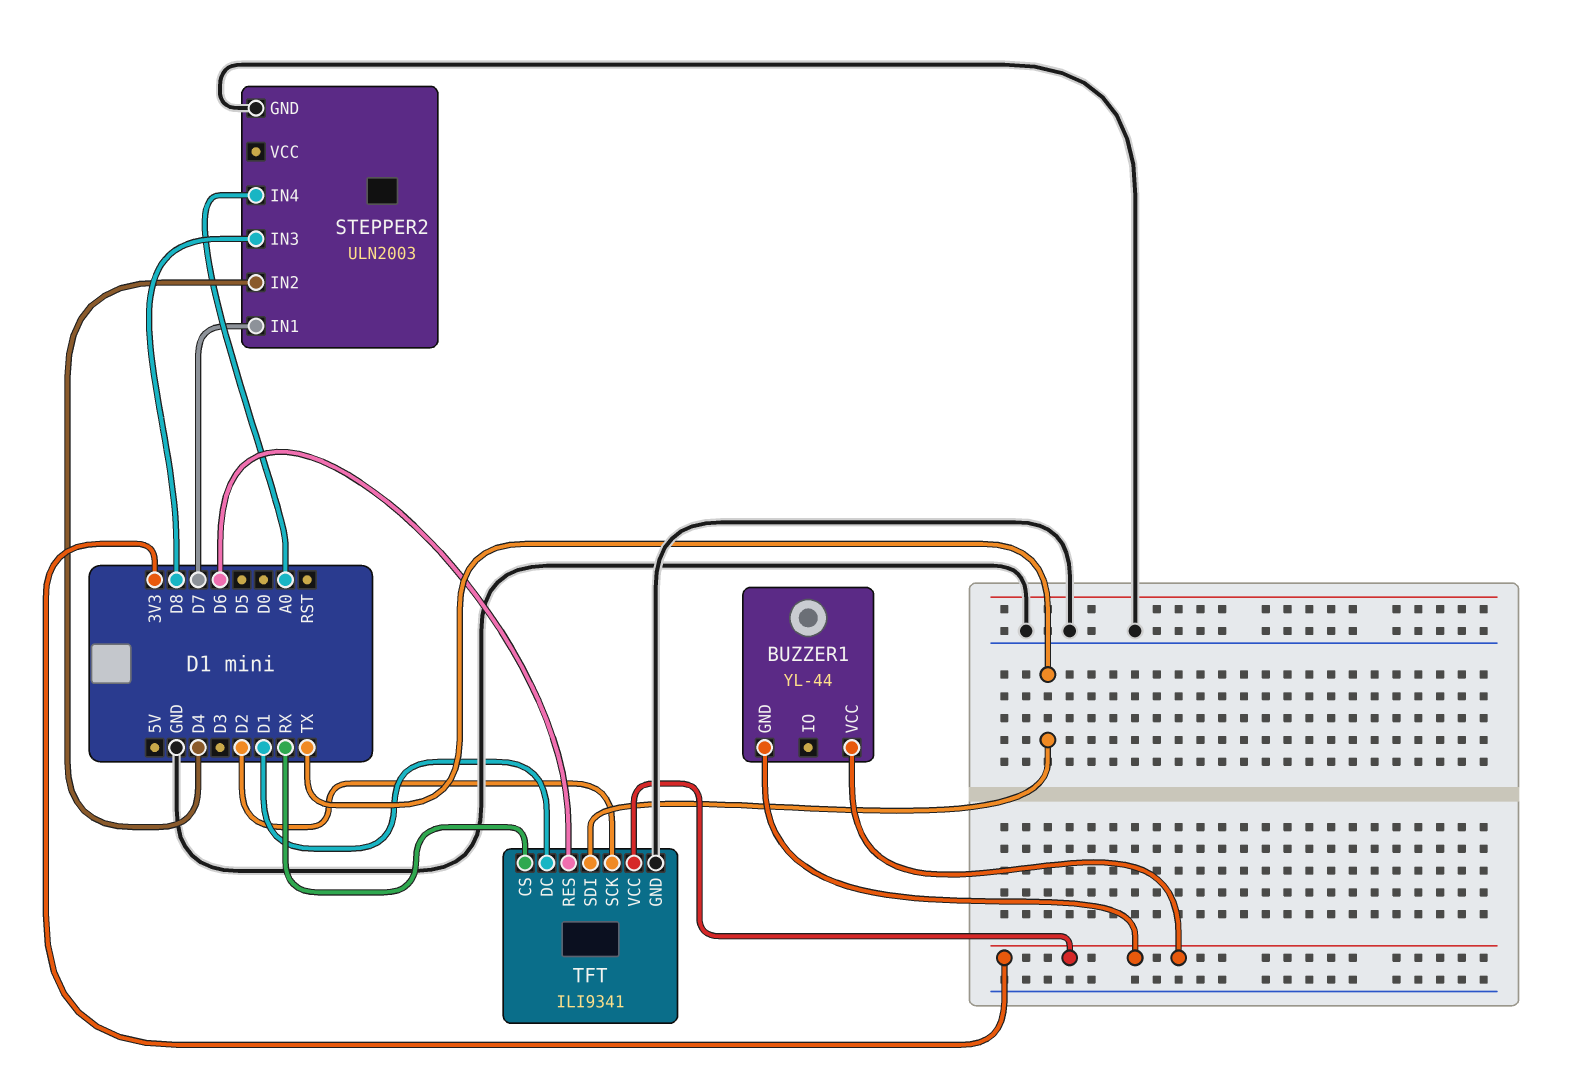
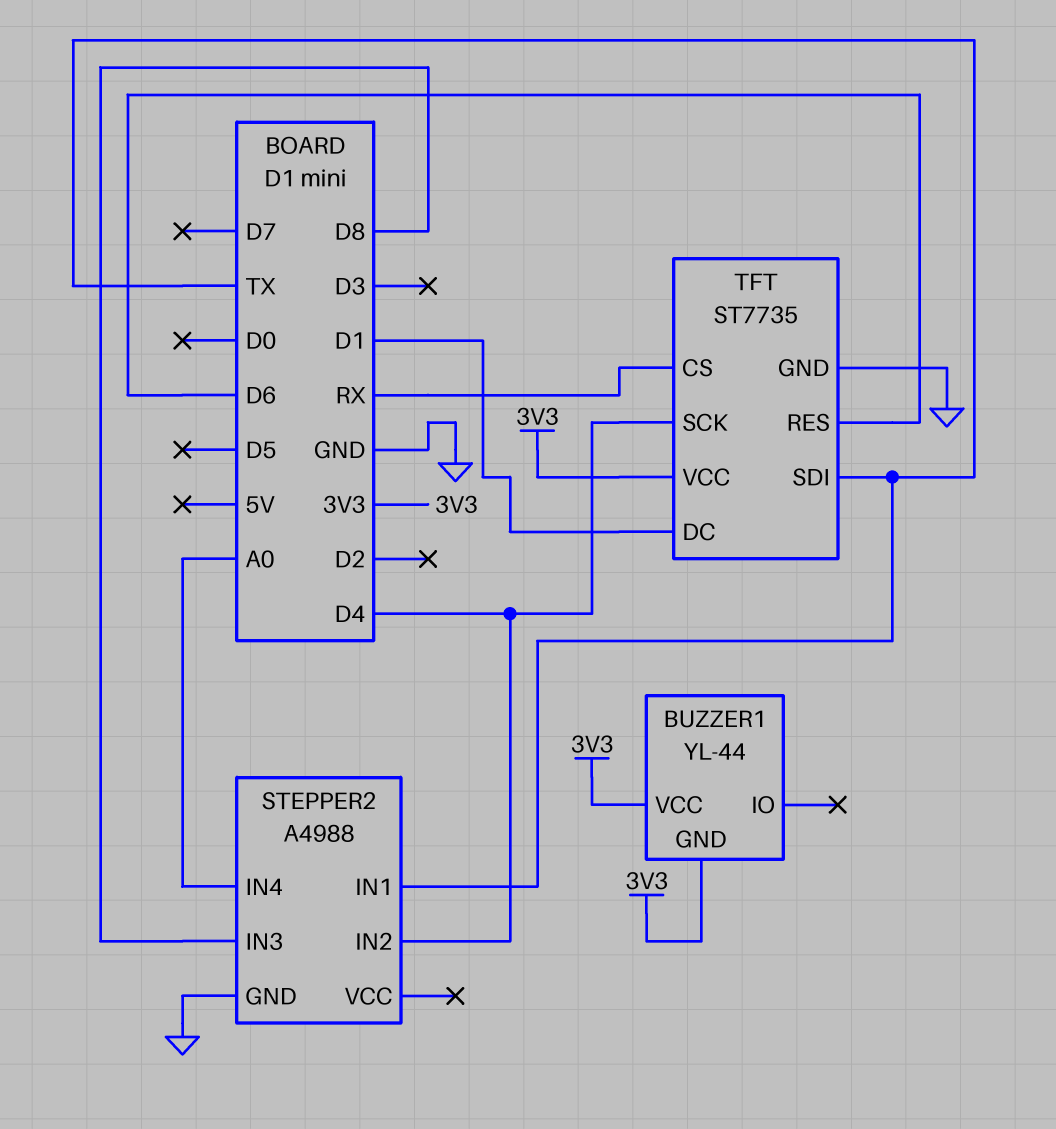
STEPPER2: ULN2003 -> A4988
STEPPER2 pin IN1: D7 -> TX
TFT: ILI9341 -> ST7735
TFT pin SCK: D2 -> D4

